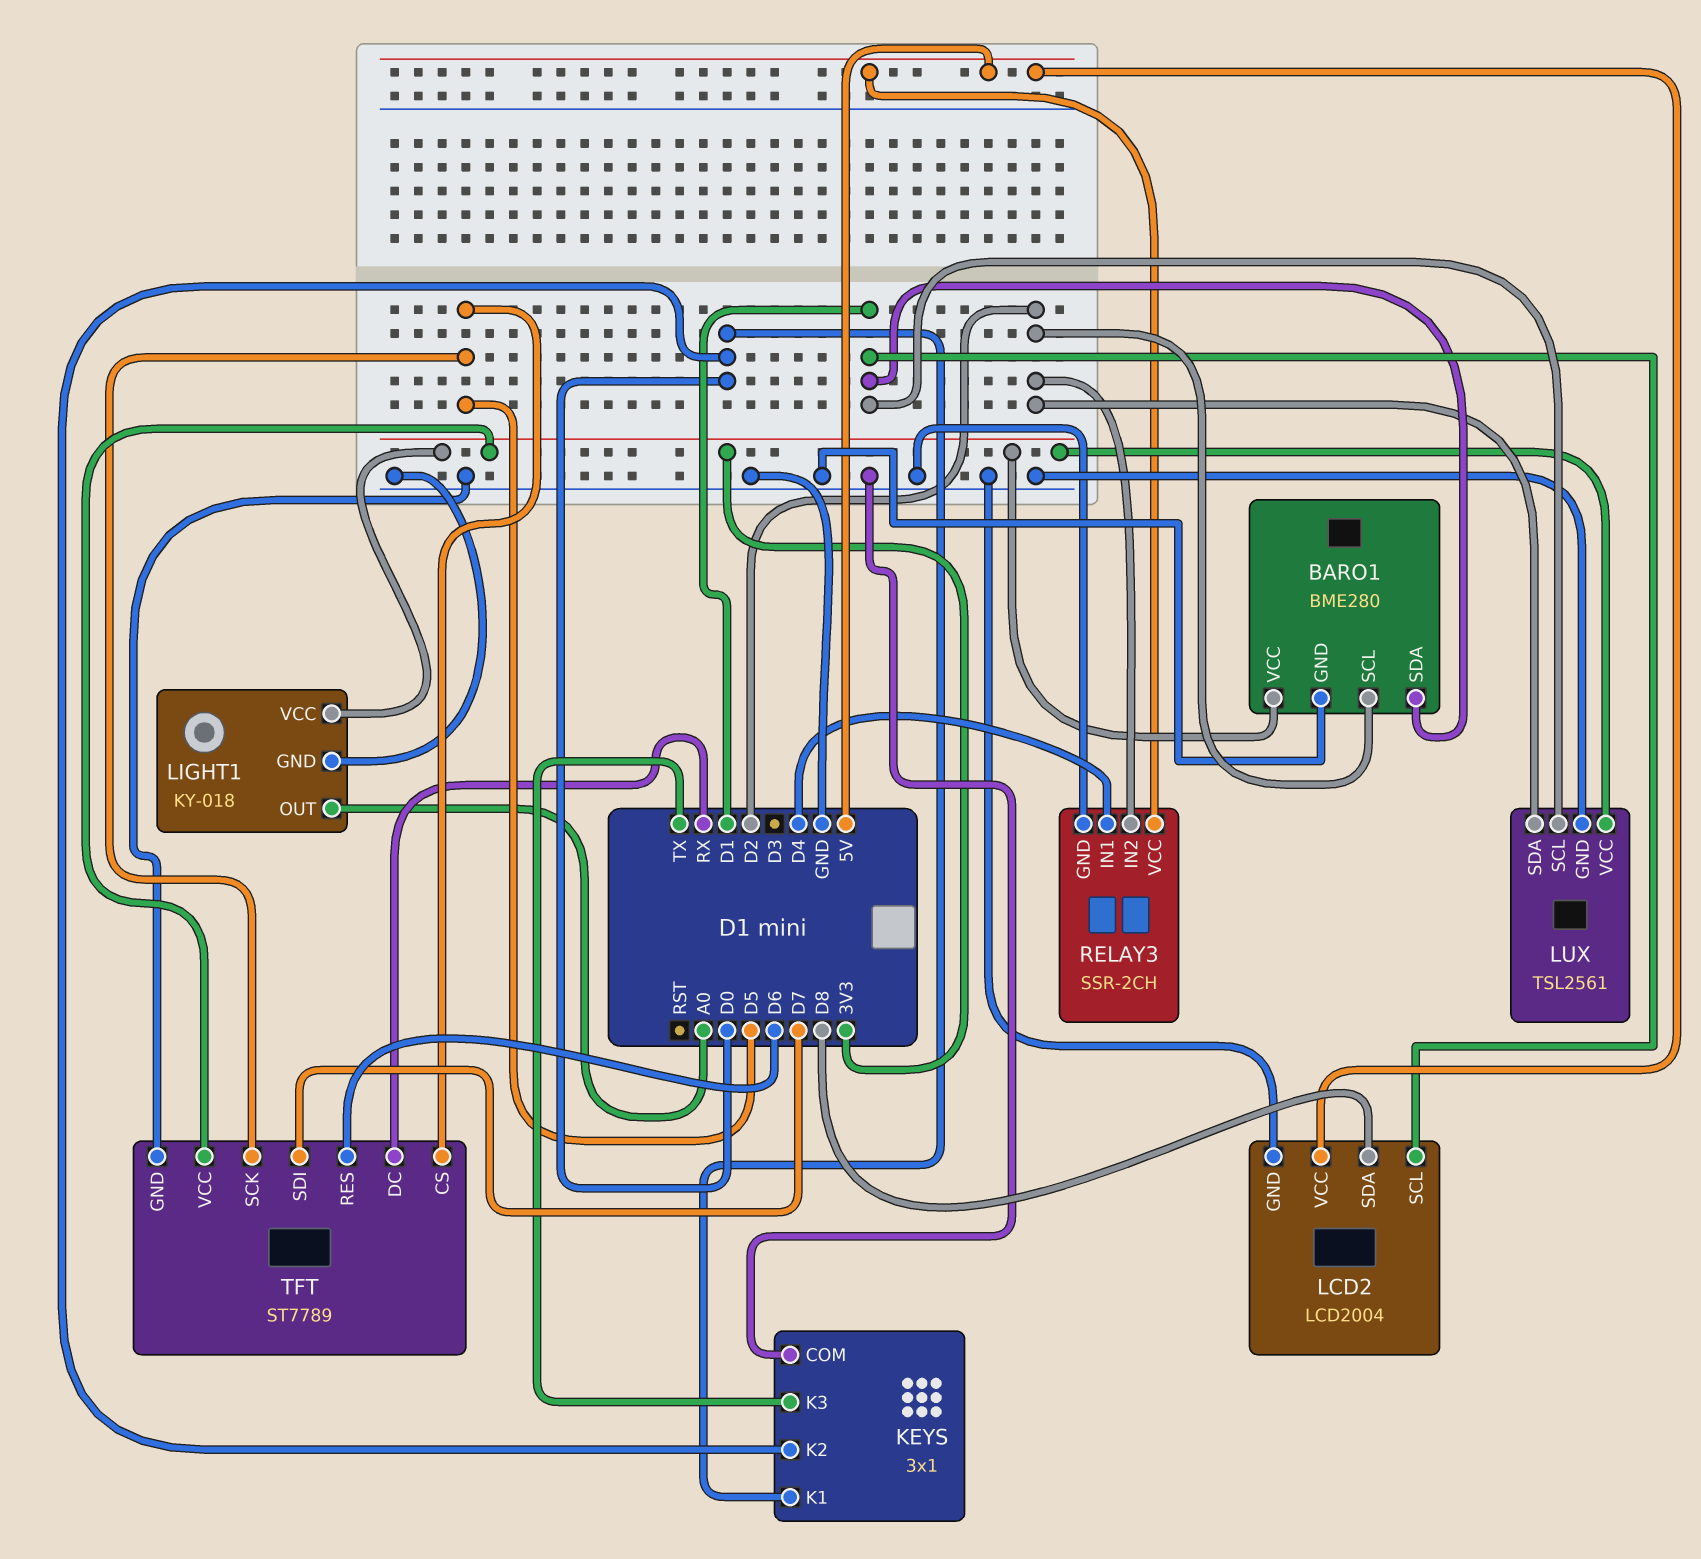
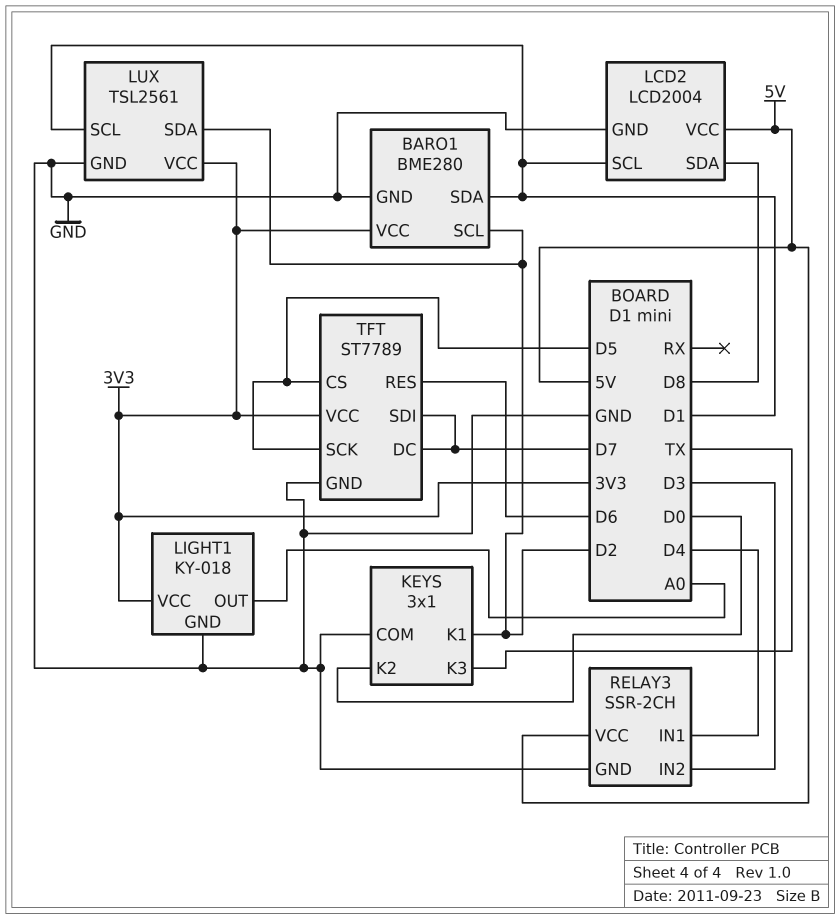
KEYS pin K1: D0 -> D2
RELAY3 pin IN2: D2 -> D3
TFT pin DC: RX -> D7

